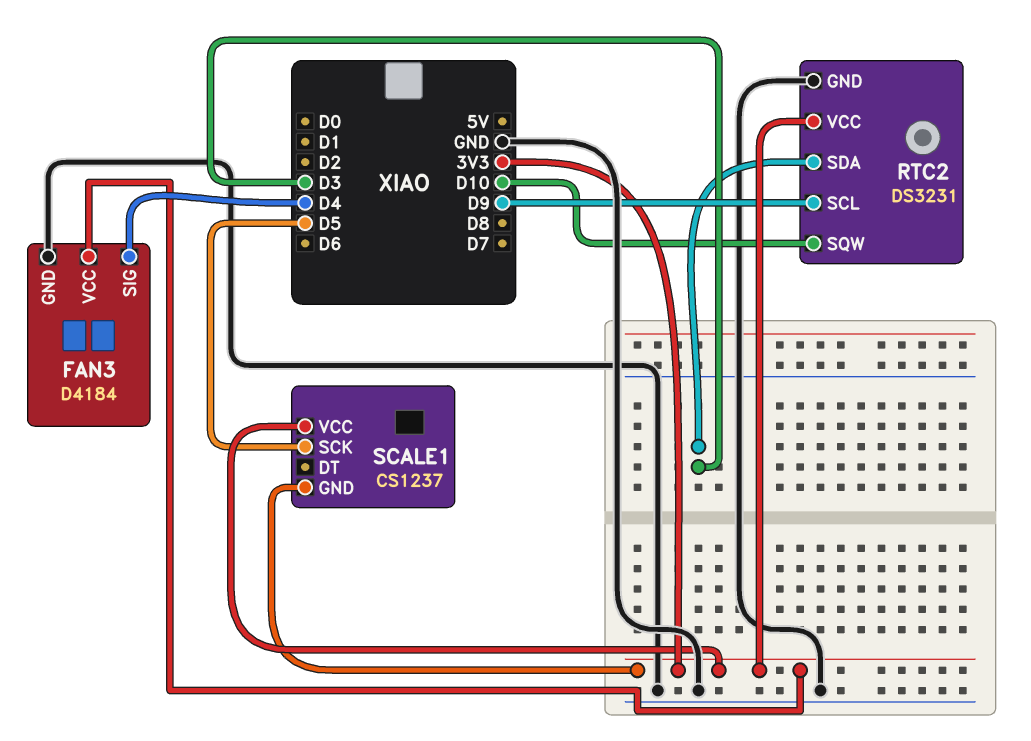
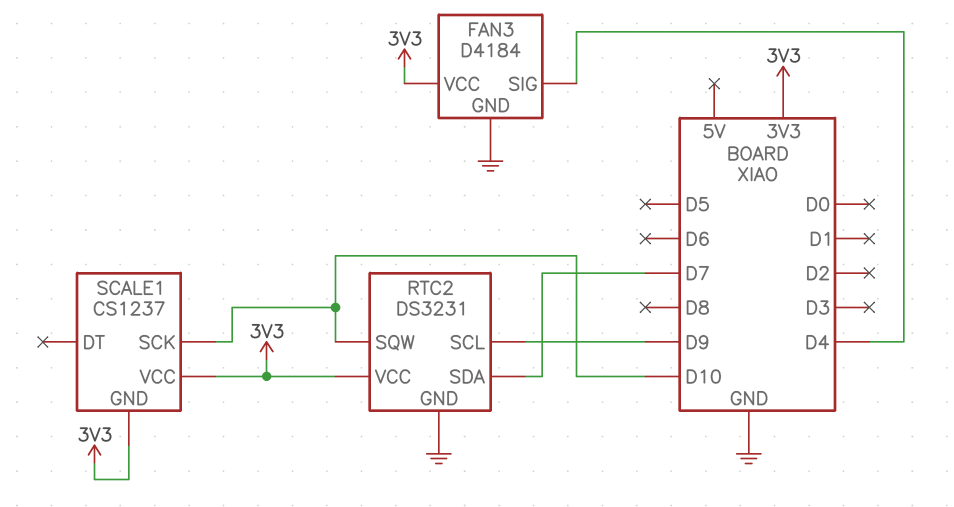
RTC2 pin SDA: D3 -> D7
SCALE1 pin SCK: D5 -> D10

